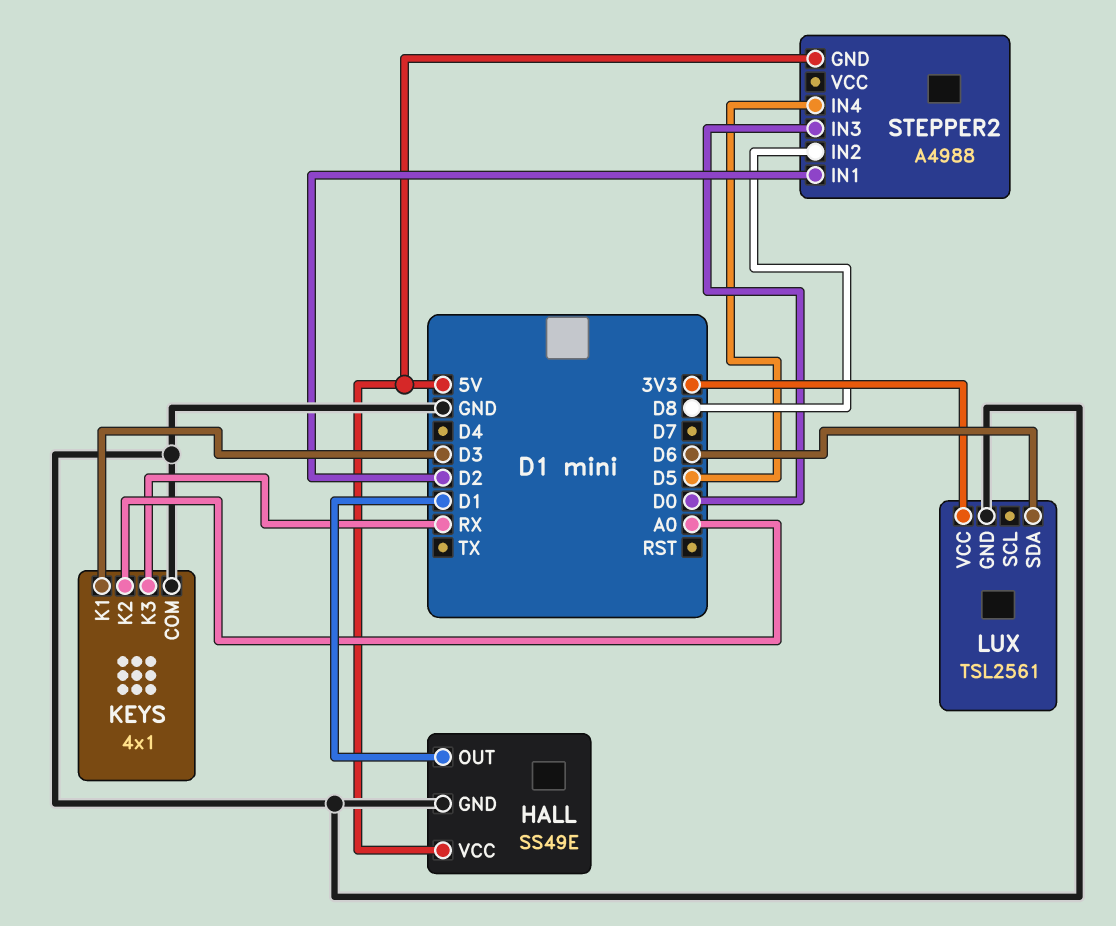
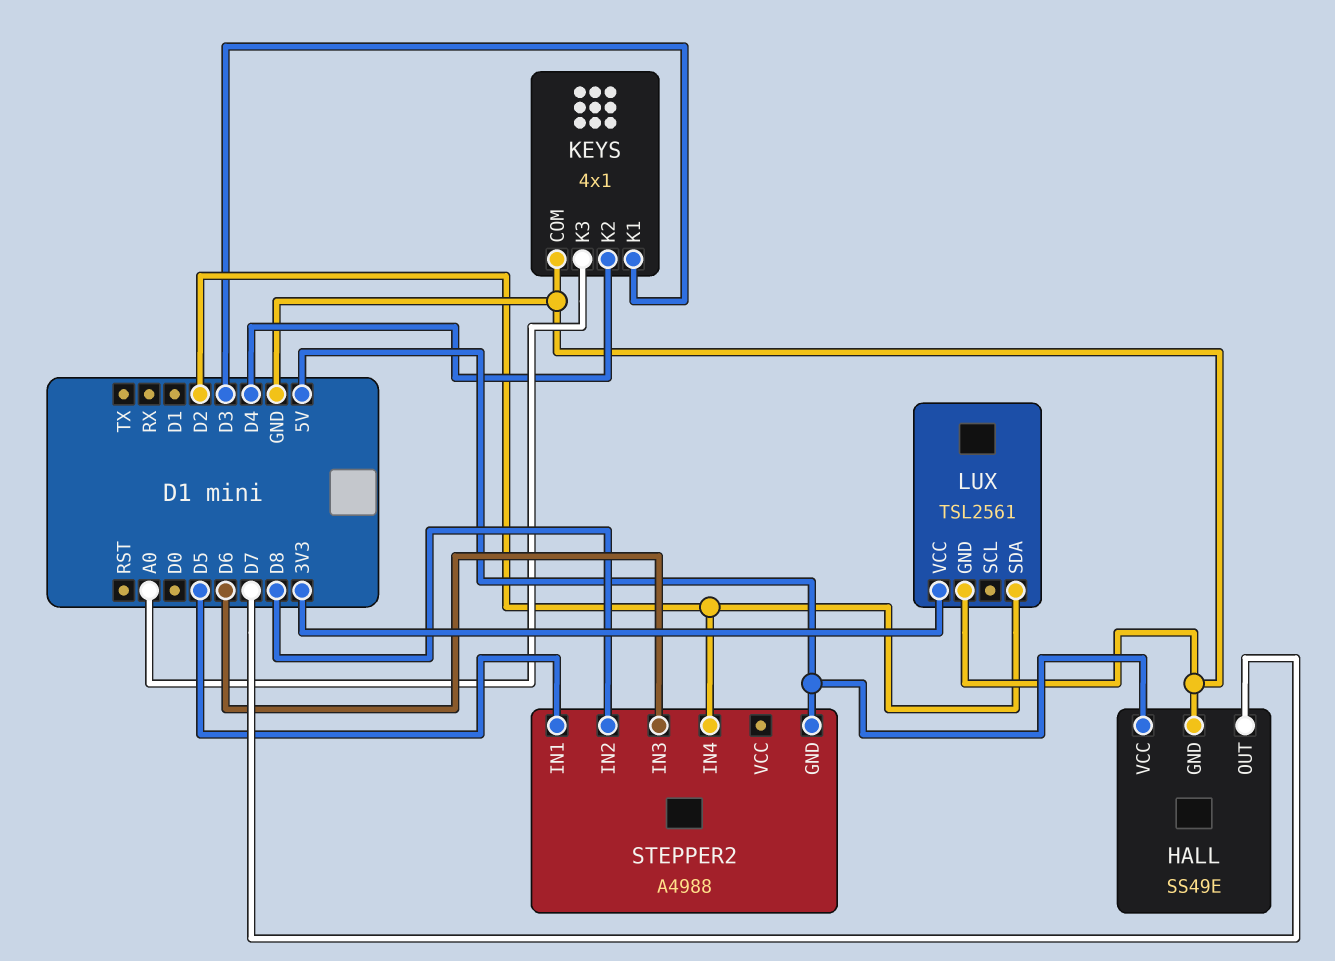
HALL pin OUT: D1 -> D7
KEYS pin K2: A0 -> D4
KEYS pin K3: RX -> A0
LUX pin SDA: D6 -> D2
STEPPER2 pin IN1: D2 -> D5
STEPPER2 pin IN3: D0 -> D6
STEPPER2 pin IN4: D5 -> D2

